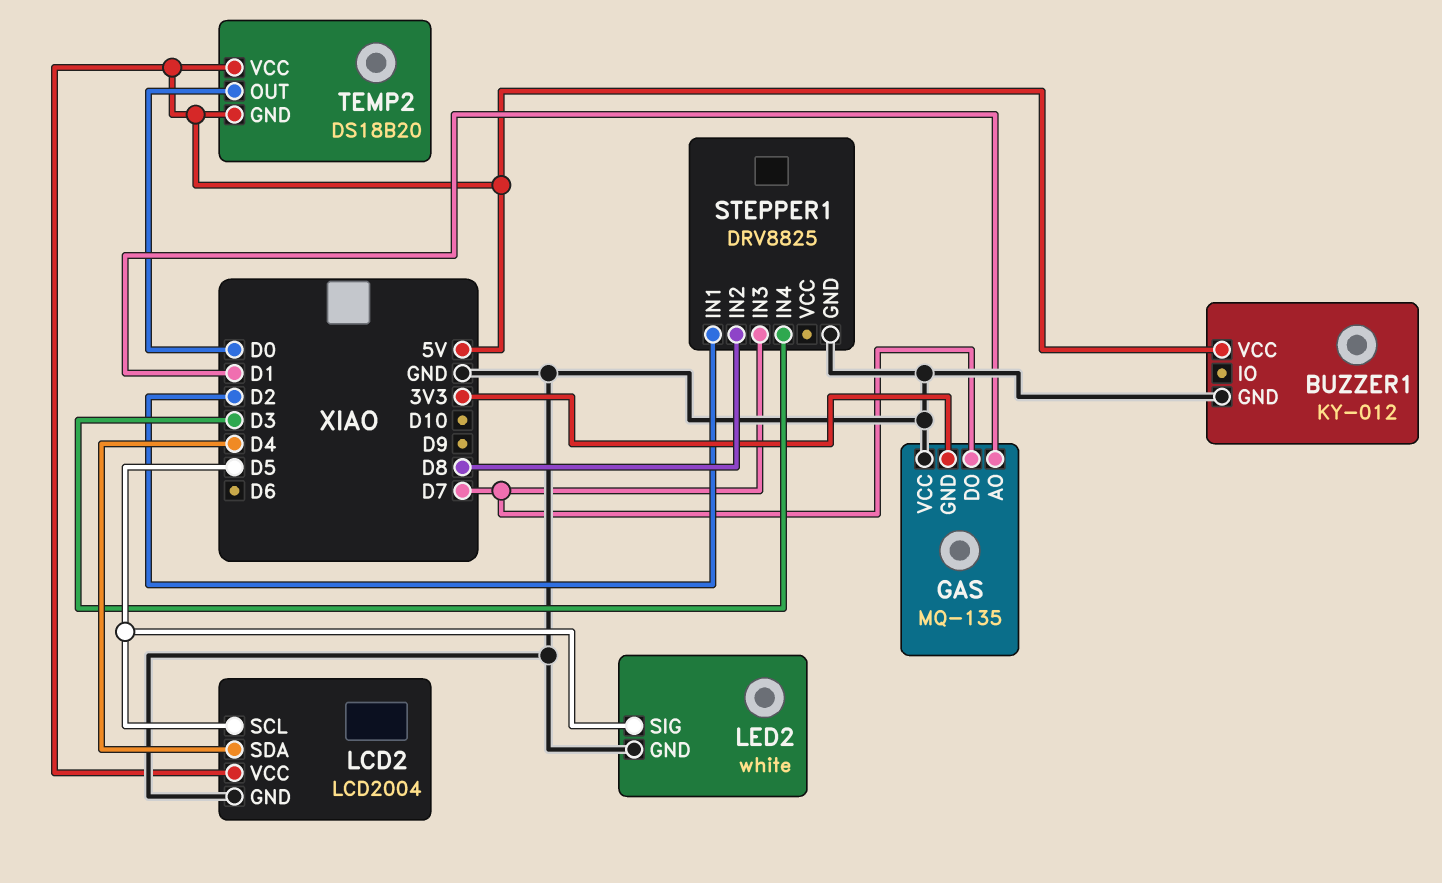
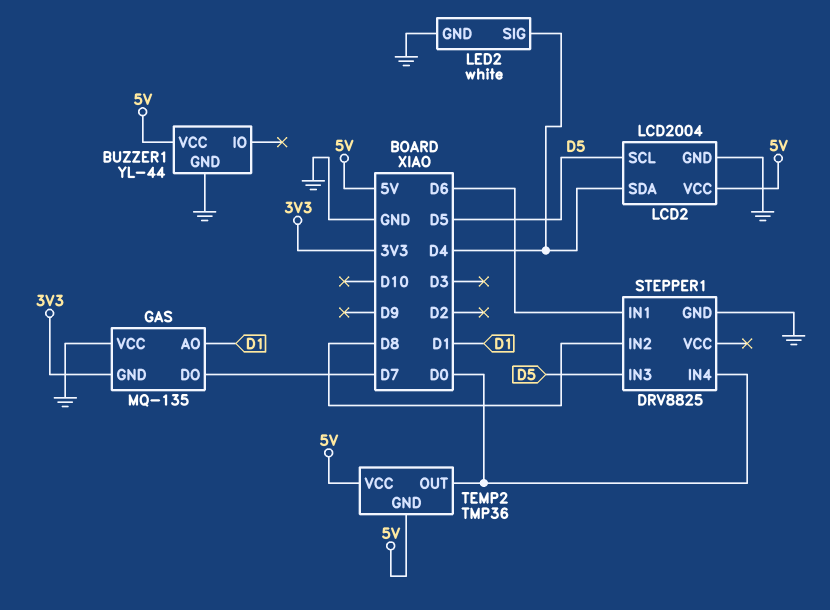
BUZZER1: KY-012 -> YL-44
LED2 pin SIG: D5 -> D4
STEPPER1 pin IN1: D2 -> D6
STEPPER1 pin IN3: D7 -> D5
STEPPER1 pin IN4: D3 -> D0
TEMP2: DS18B20 -> TMP36

